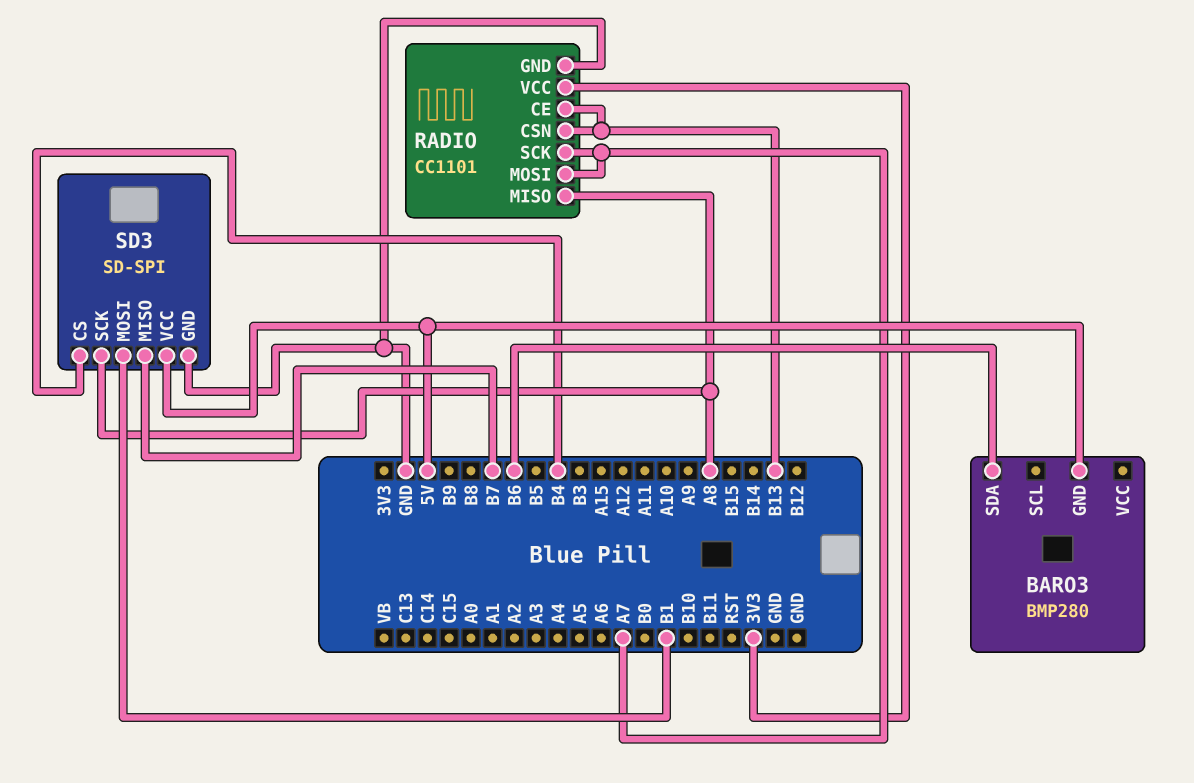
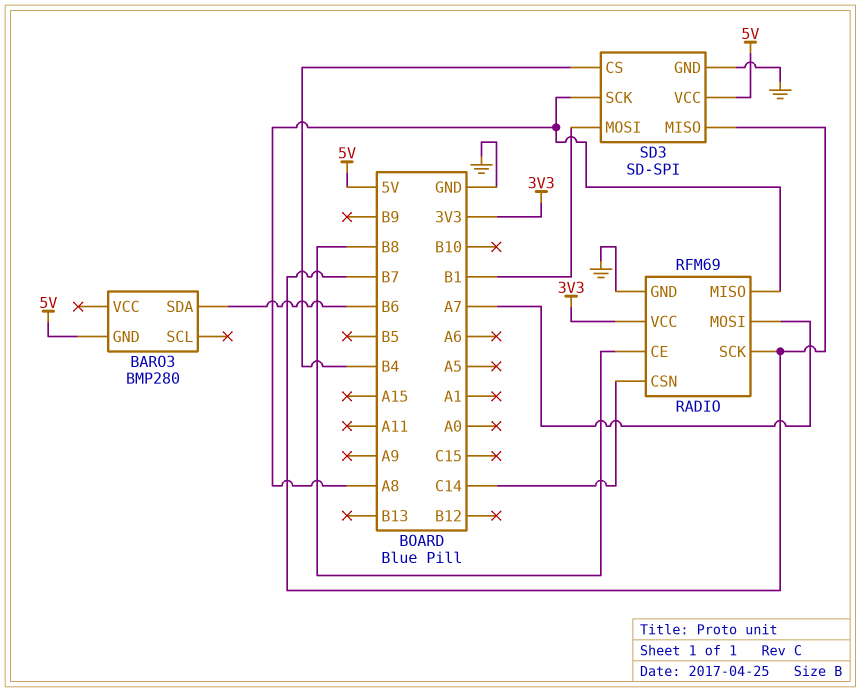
RADIO: CC1101 -> RFM69
RADIO pin CE: B13 -> B8
RADIO pin CSN: B13 -> C14
RADIO pin SCK: A7 -> B7

